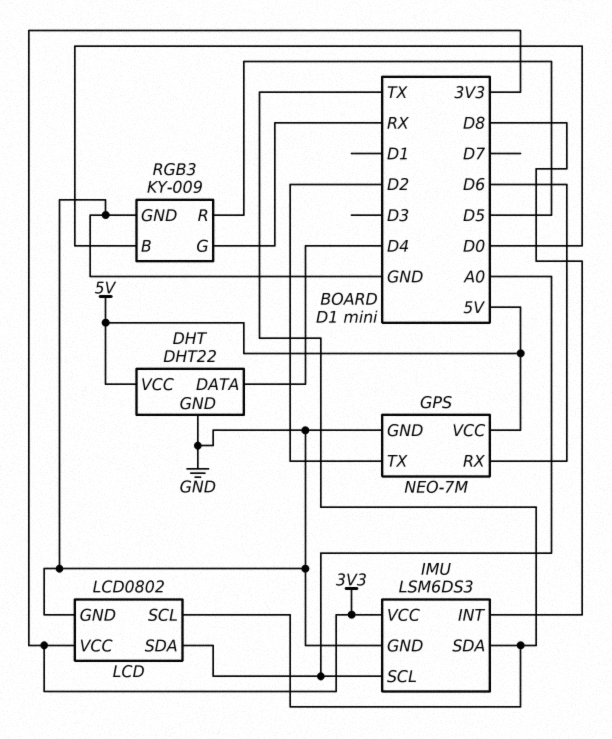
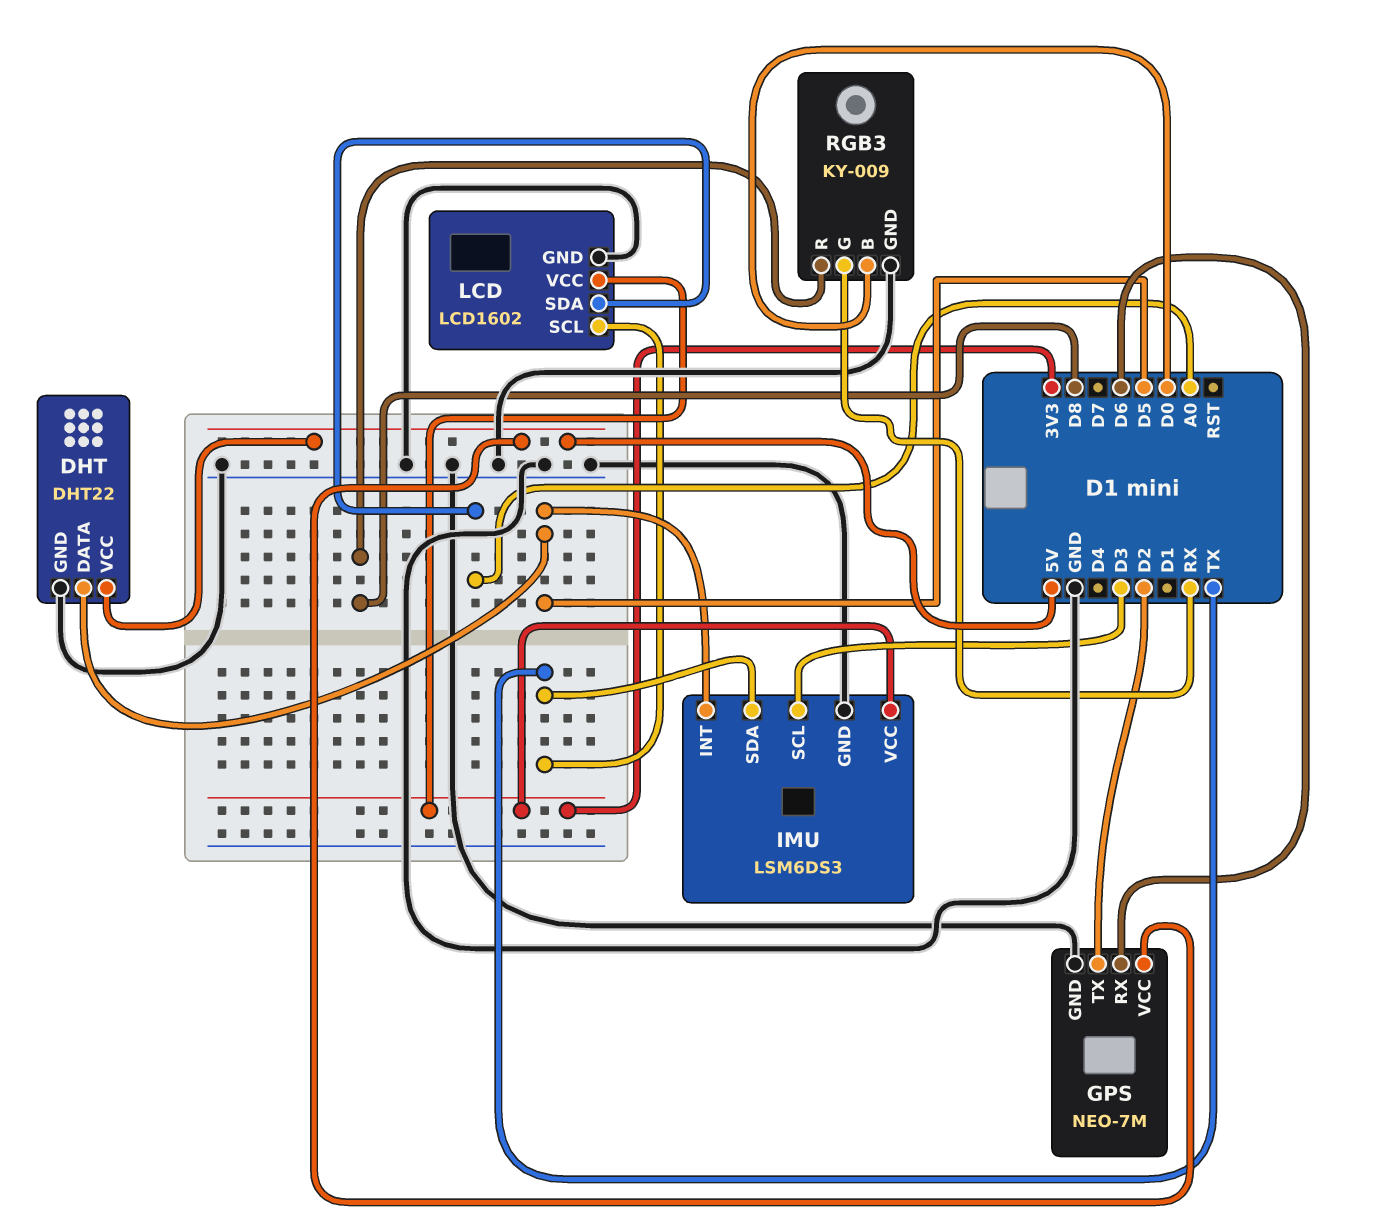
DHT pin DATA: D4 -> D5
IMU pin INT: D8 -> D5
IMU pin SCL: A0 -> D3
LCD: LCD0802 -> LCD1602
RGB3 pin R: D5 -> D8

